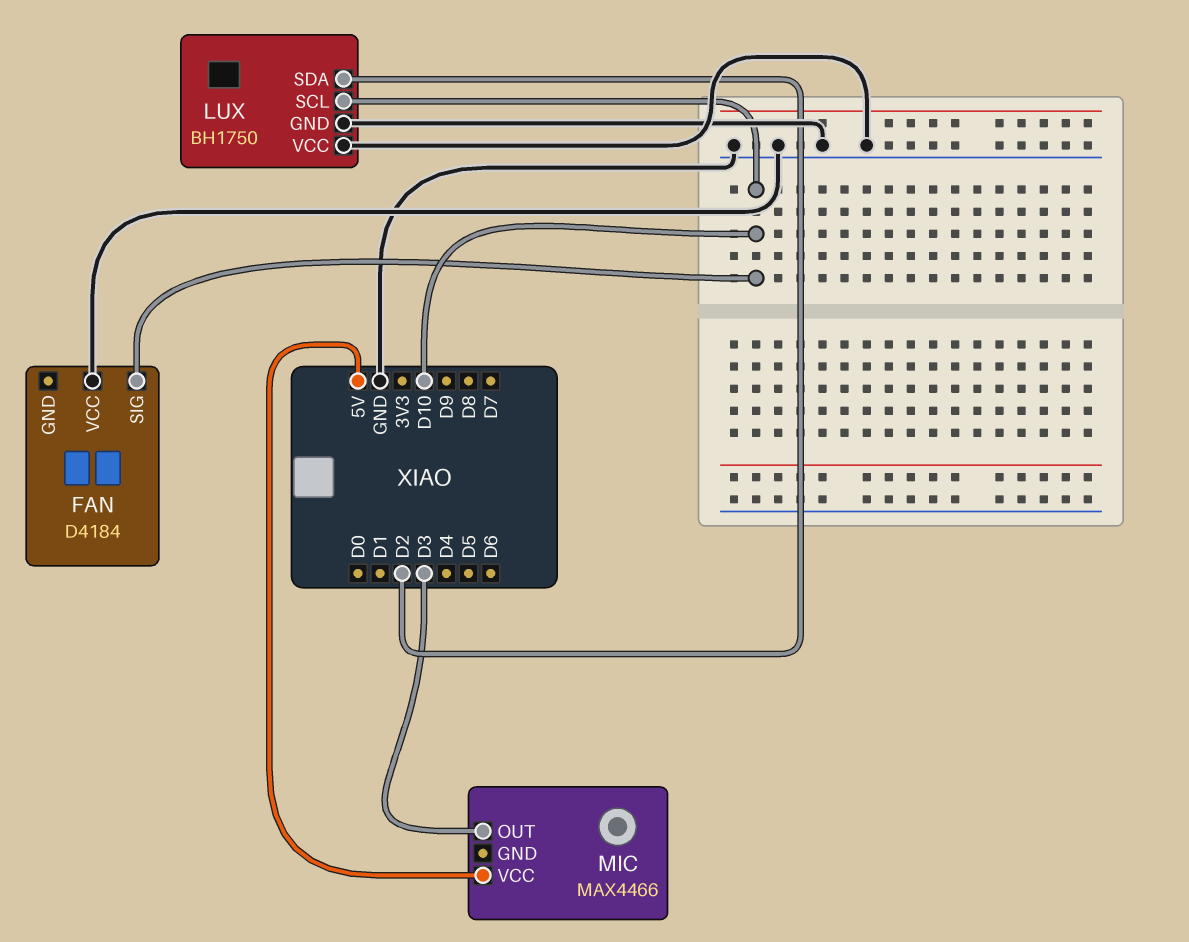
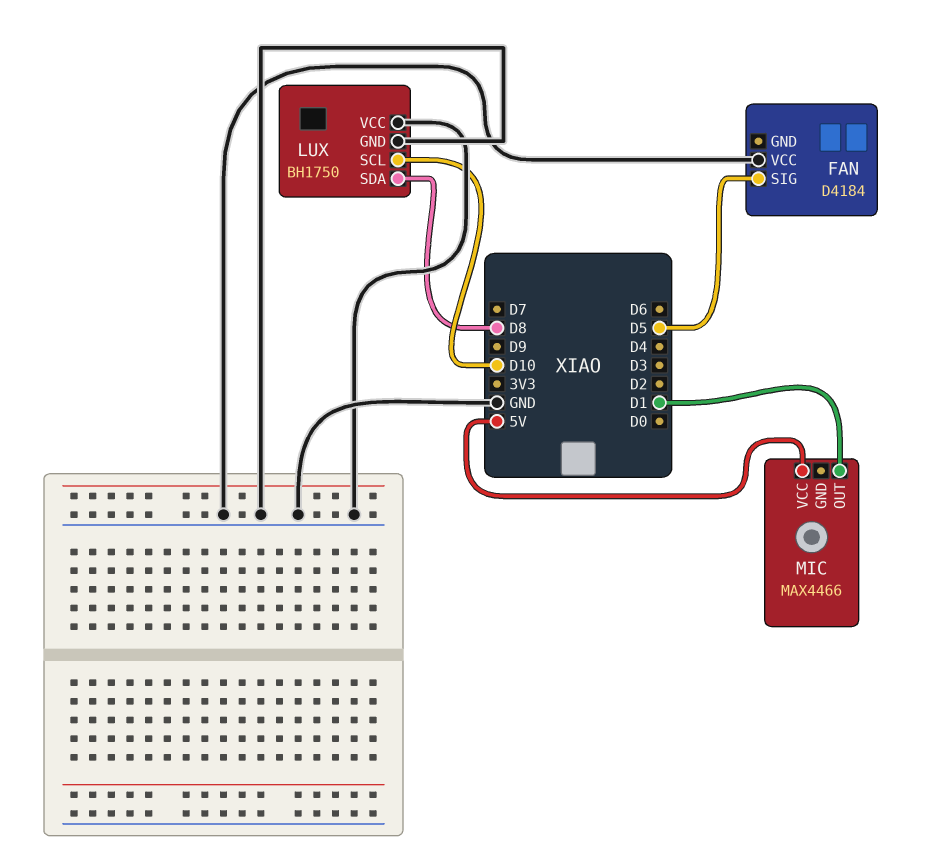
FAN pin SIG: D10 -> D5
LUX pin SDA: D2 -> D8
MIC pin OUT: D3 -> D1

